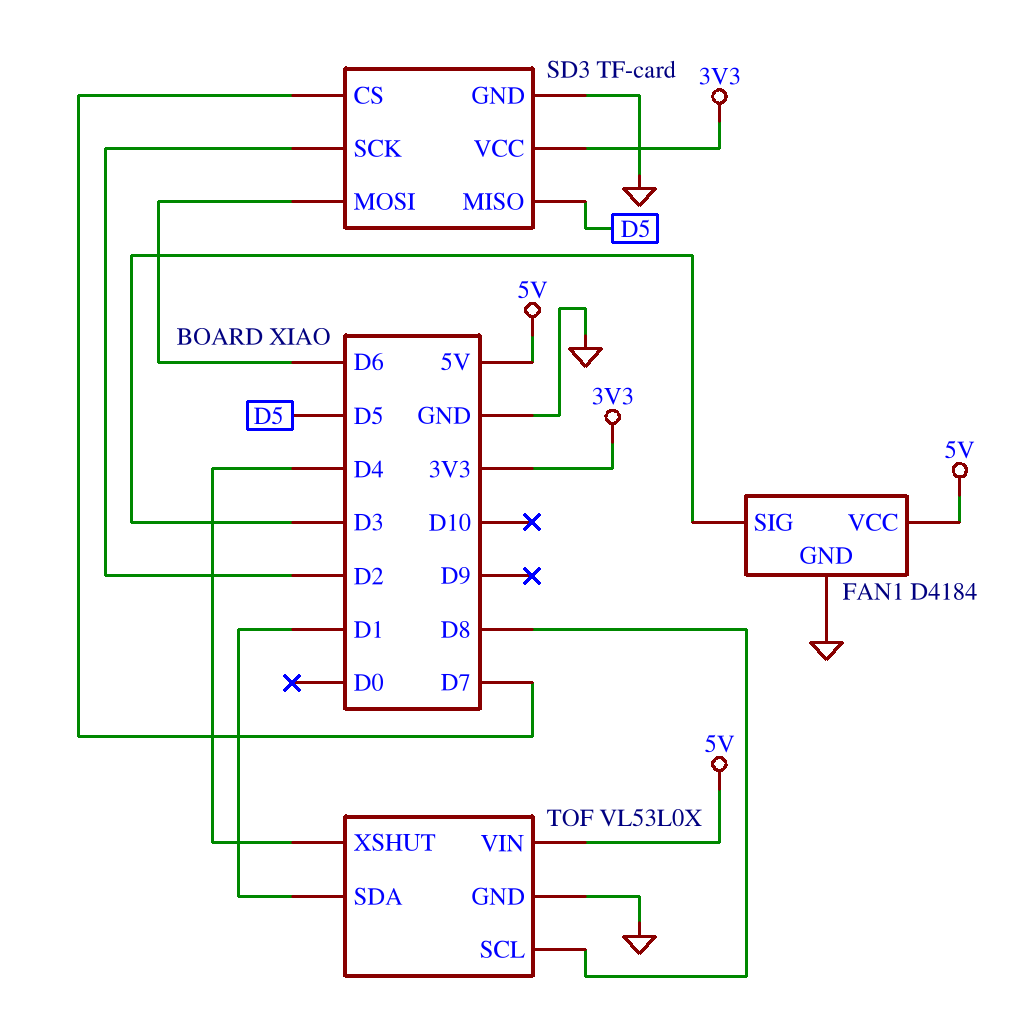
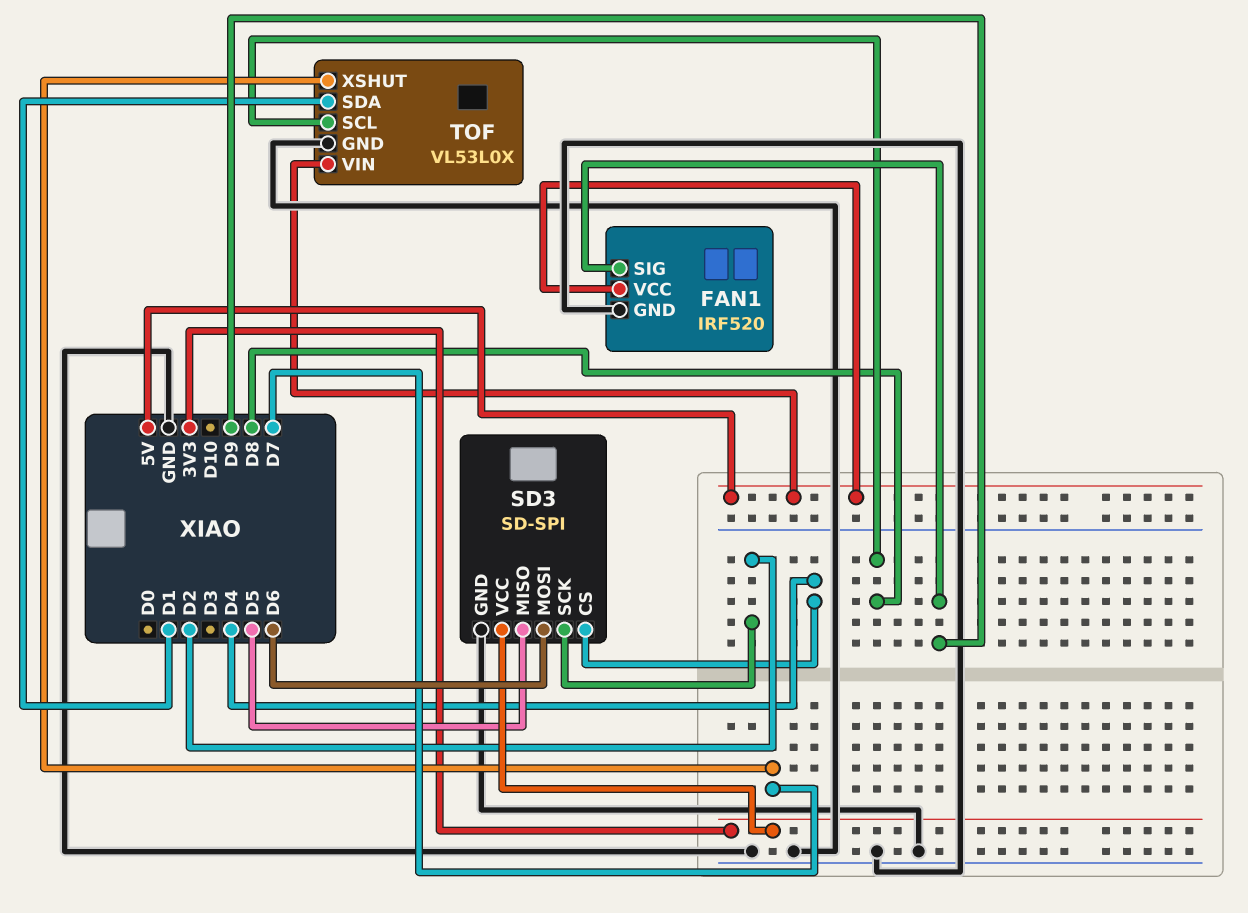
FAN1: D4184 -> IRF520
FAN1 pin SIG: D3 -> D9
SD3: TF-card -> SD-SPI
SD3 pin CS: D7 -> D4
TOF pin XSHUT: D4 -> D7

